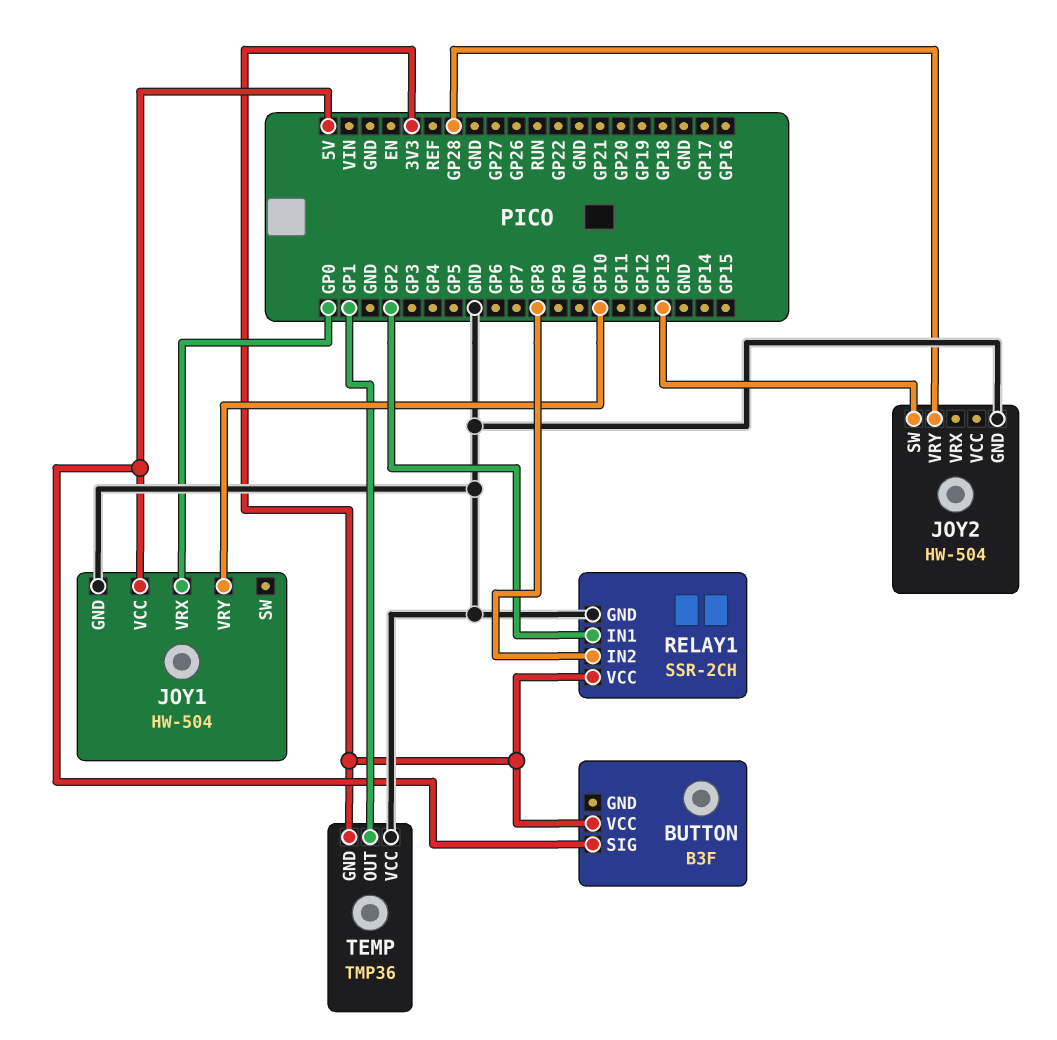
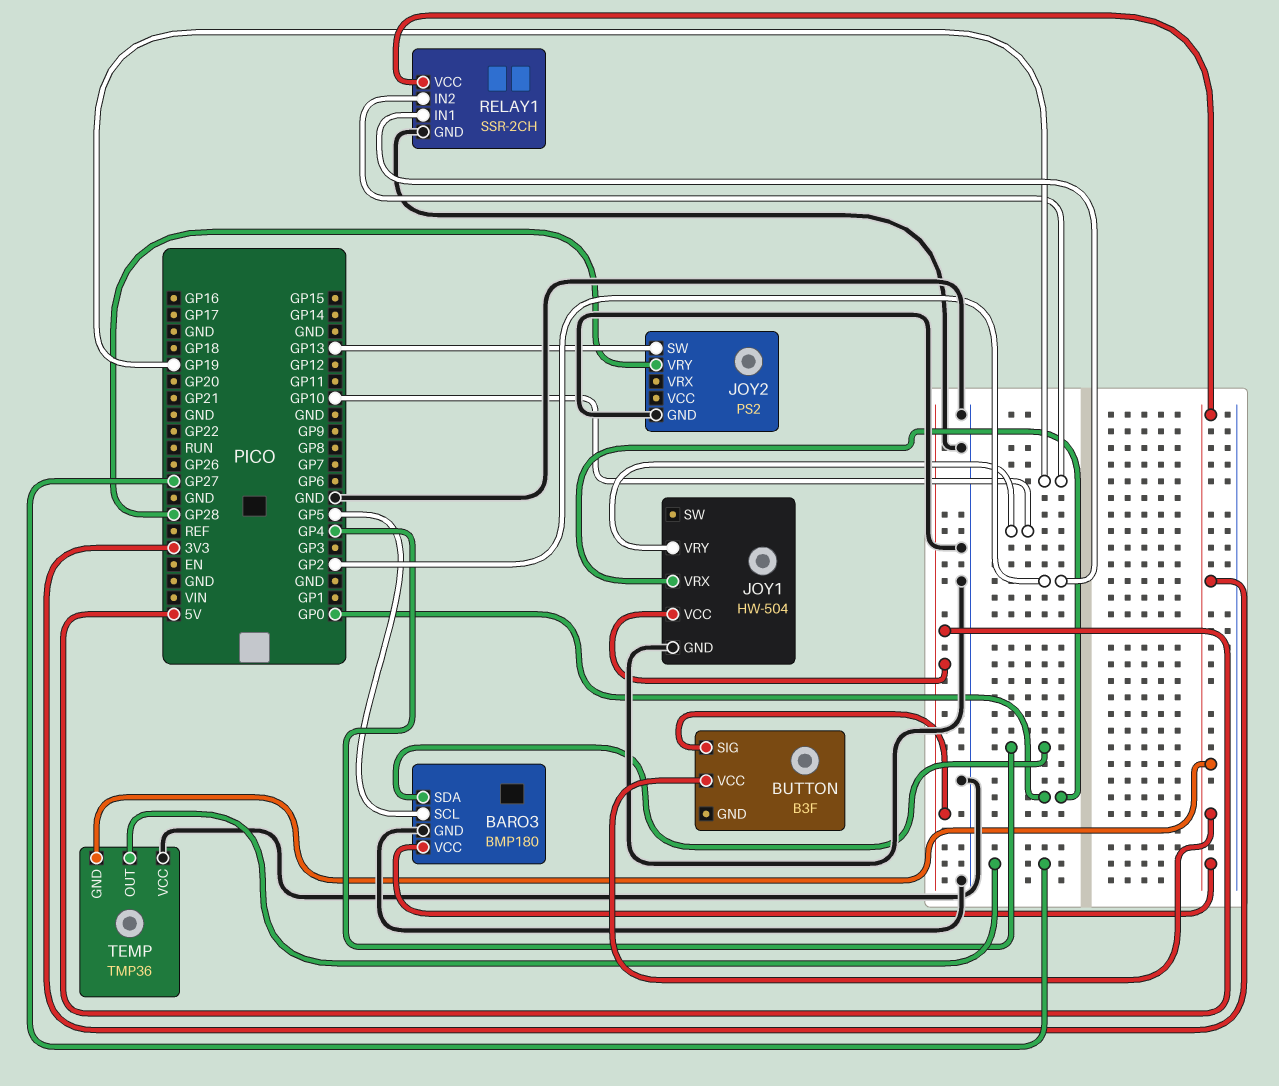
BARO3: none -> BMP180
BARO3 pin GND: none -> GND
BARO3 pin SCL: none -> GP5
BARO3 pin SDA: none -> GP4
BARO3 pin VCC: none -> 3V3
JOY2: HW-504 -> PS2
RELAY1 pin IN2: GP8 -> GP19
TEMP pin OUT: GP1 -> GP27

